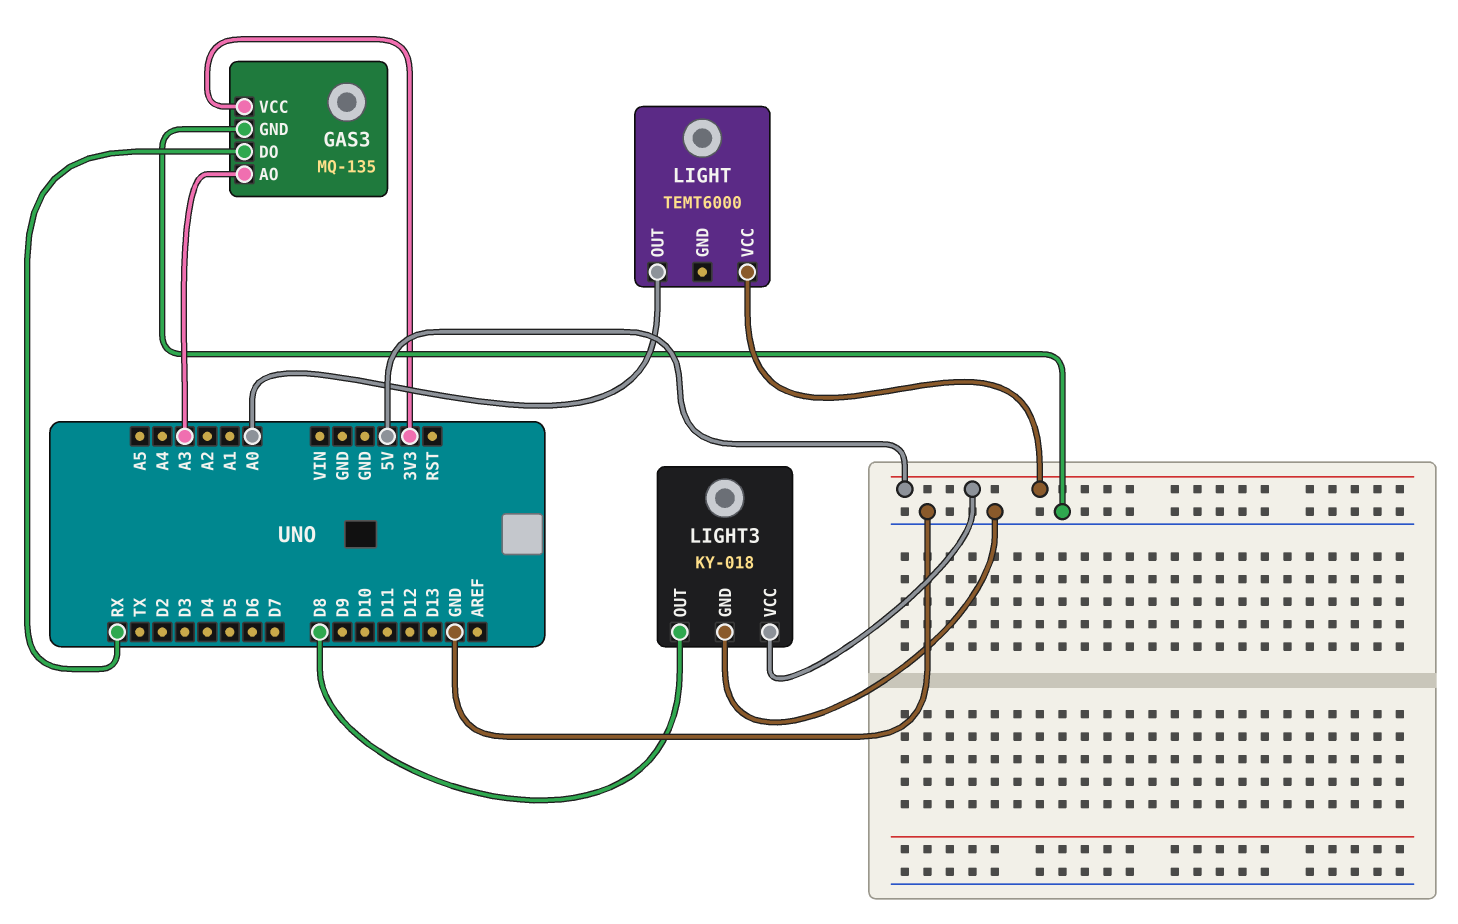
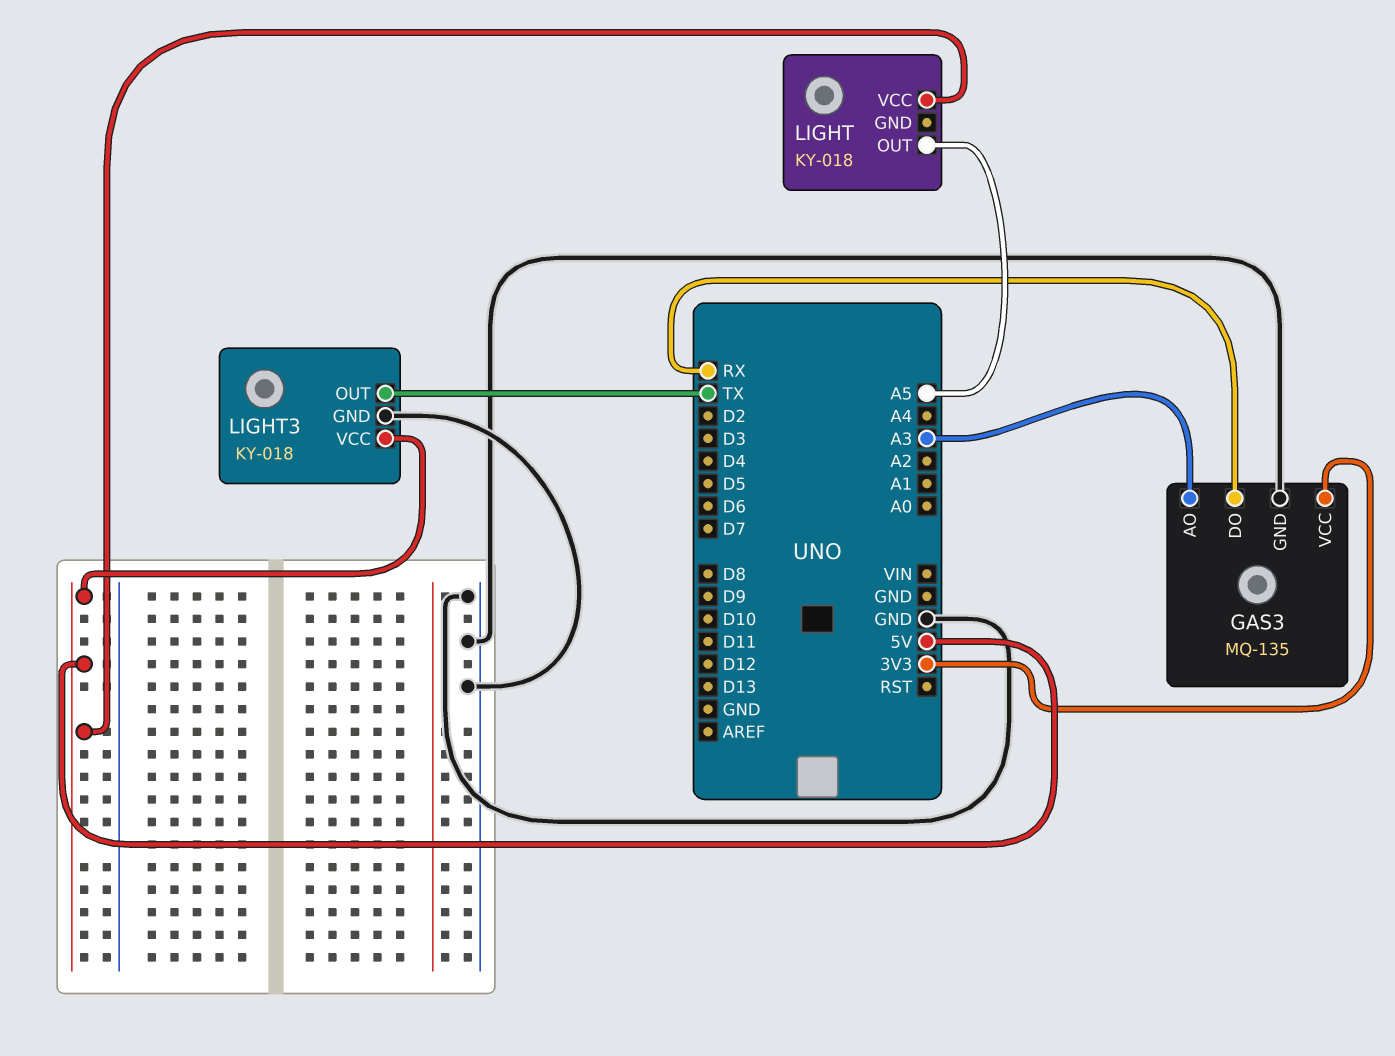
LIGHT: TEMT6000 -> KY-018
LIGHT pin OUT: A0 -> A5
LIGHT3 pin OUT: D8 -> TX

